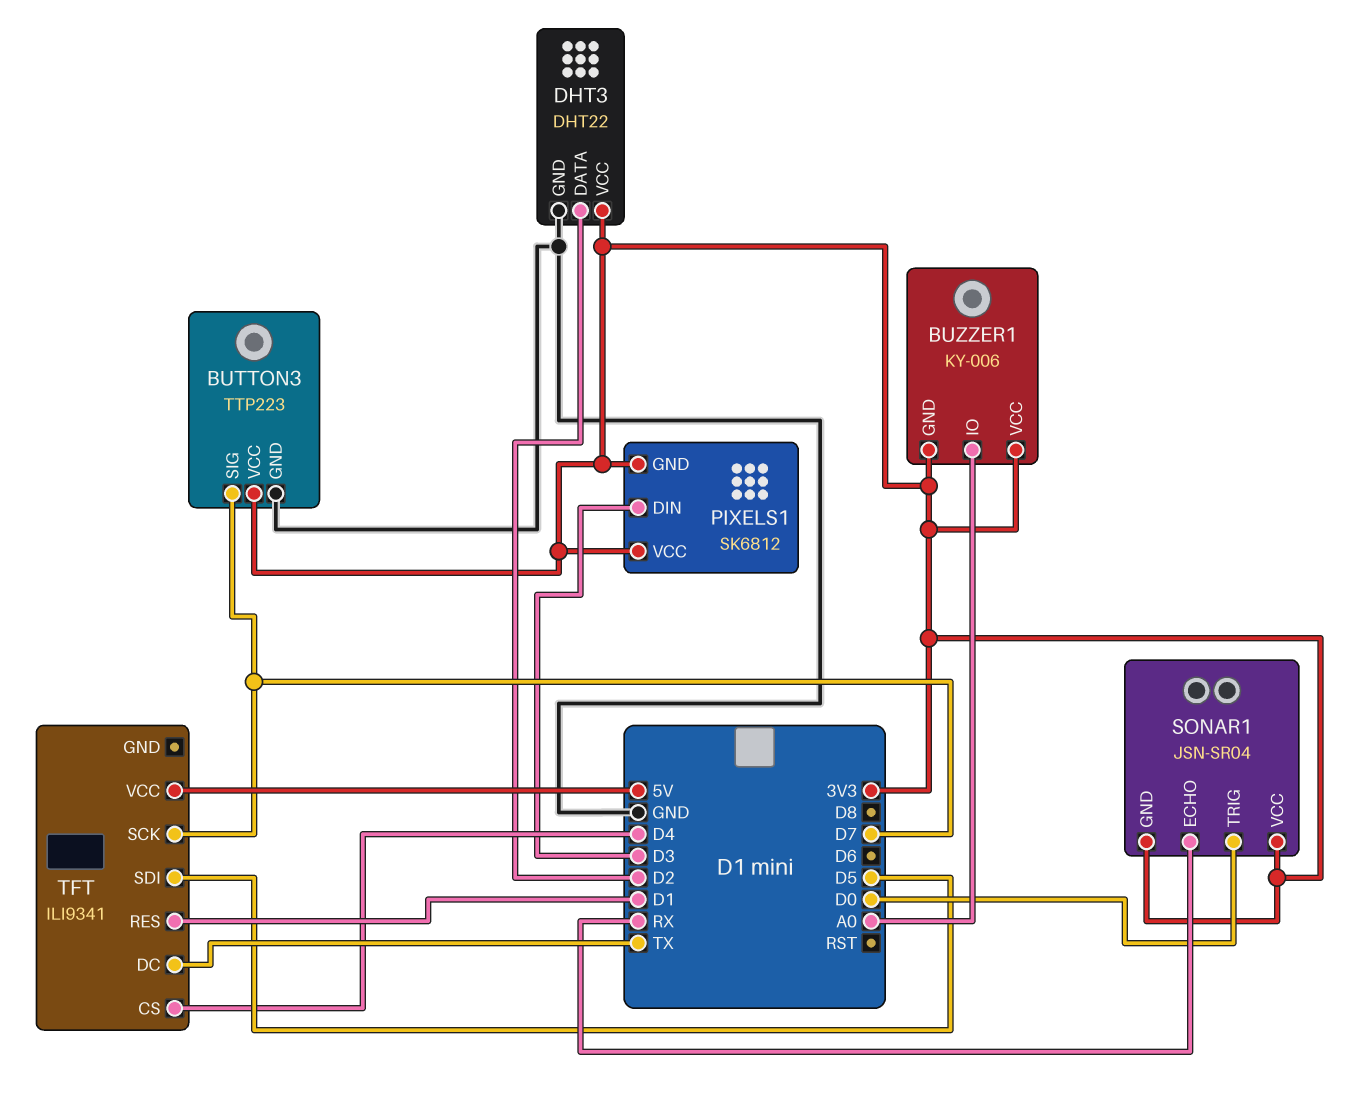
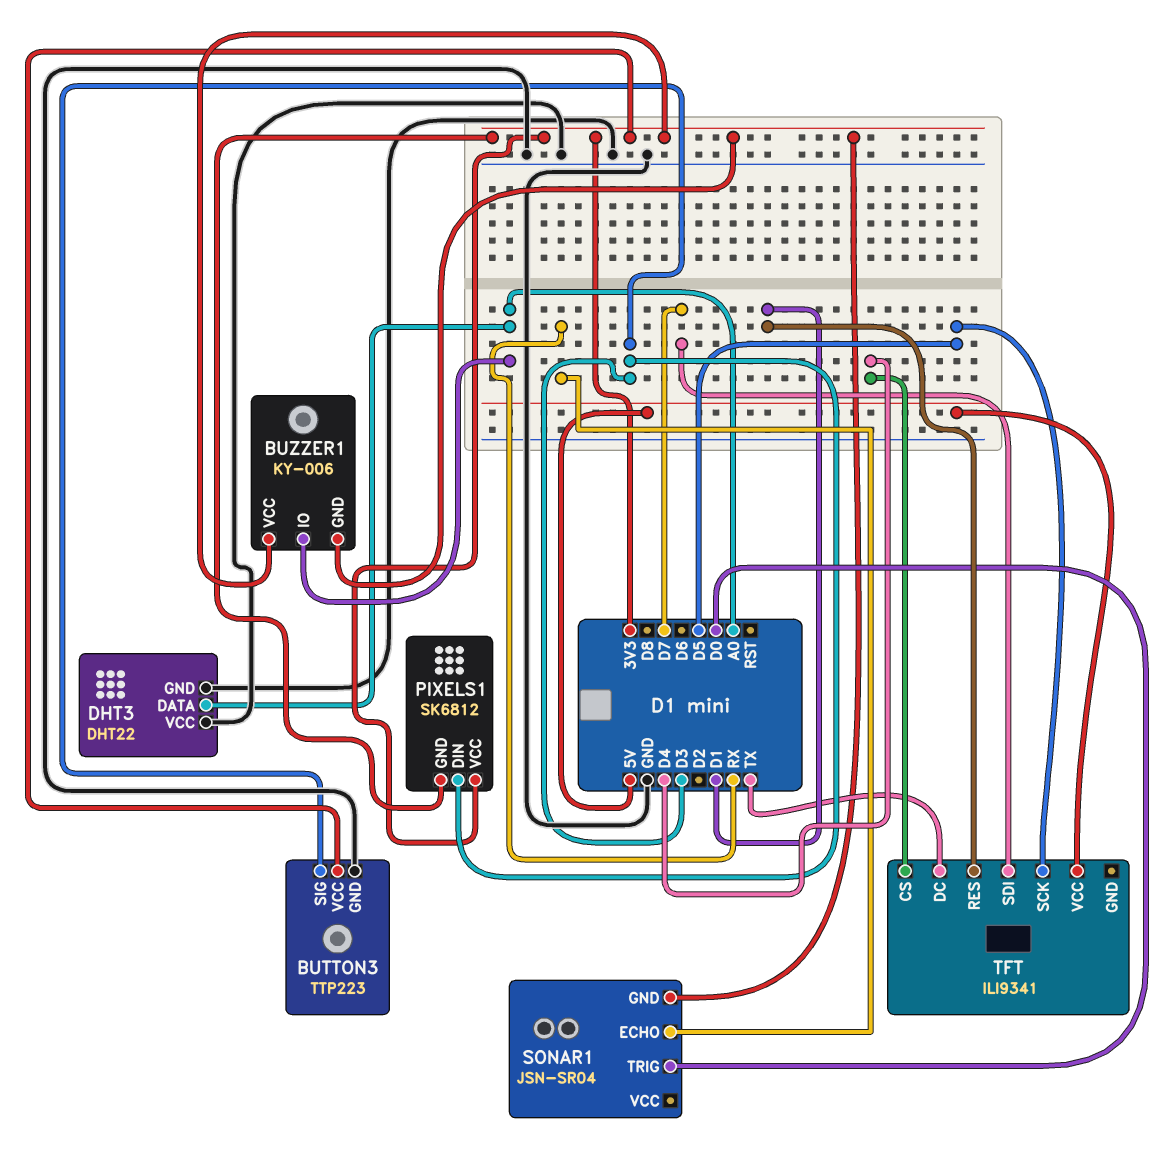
BUTTON3 pin SIG: D7 -> D3
DHT3 pin DATA: D2 -> A0
DHT3 pin VCC: 3V3 -> GND
SONAR1 pin VCC: 3V3 -> none
TFT pin SCK: D7 -> D5
TFT pin SDI: D5 -> D7

